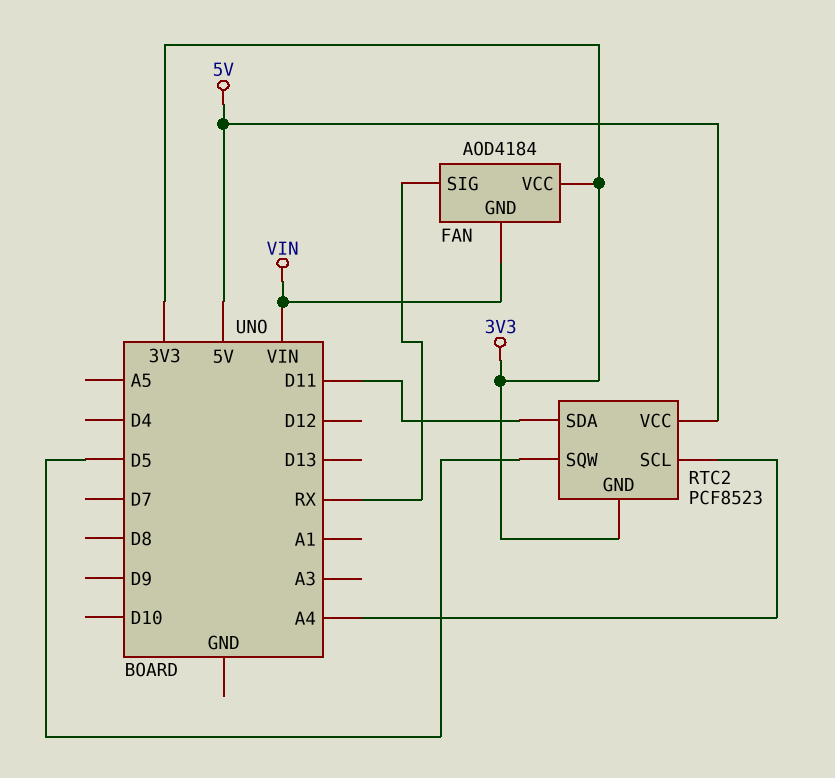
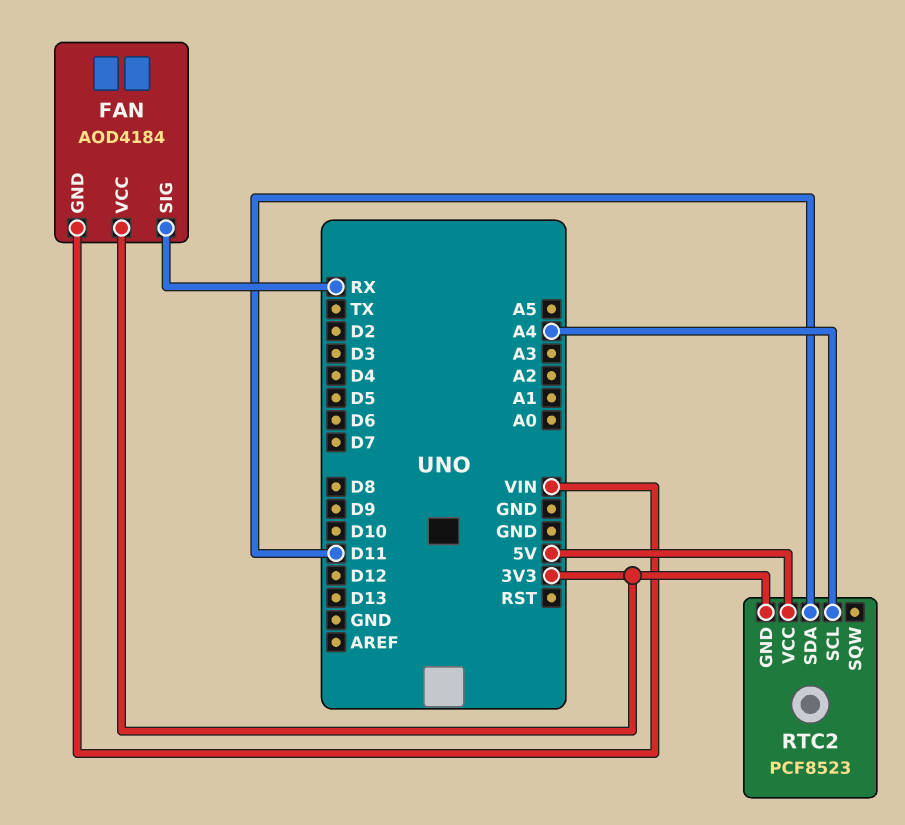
RTC2 pin SQW: D5 -> none

